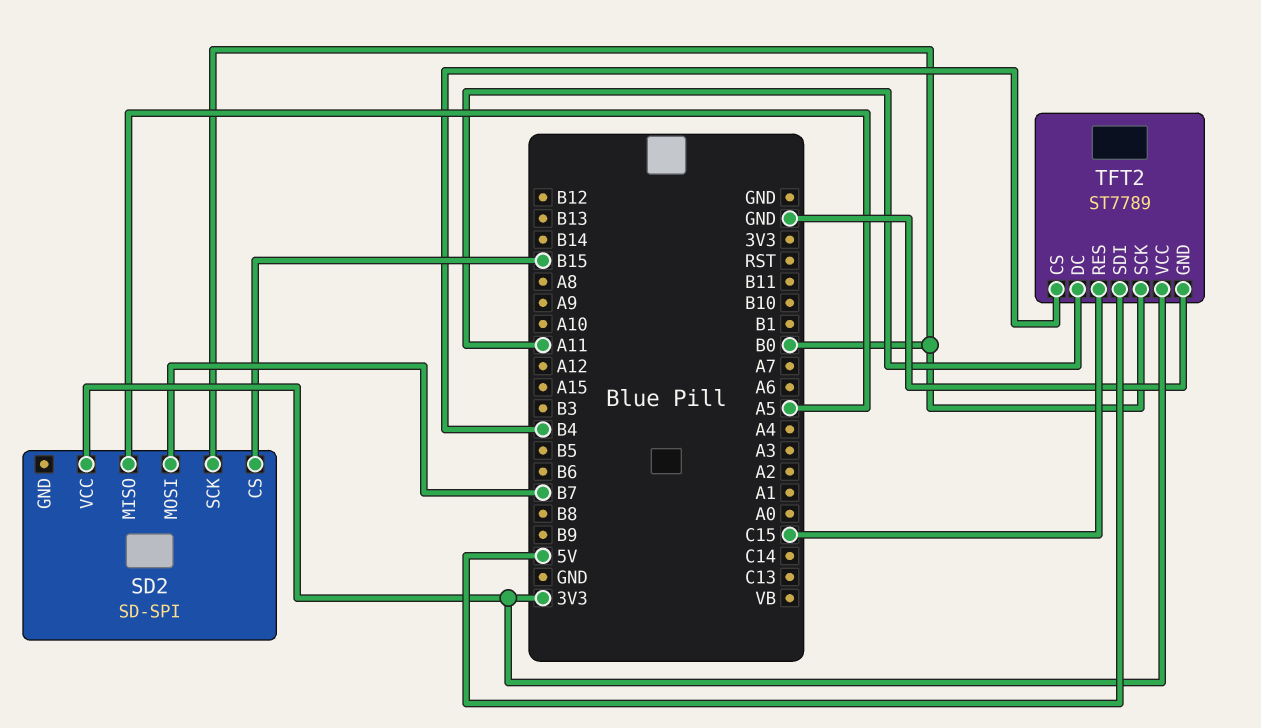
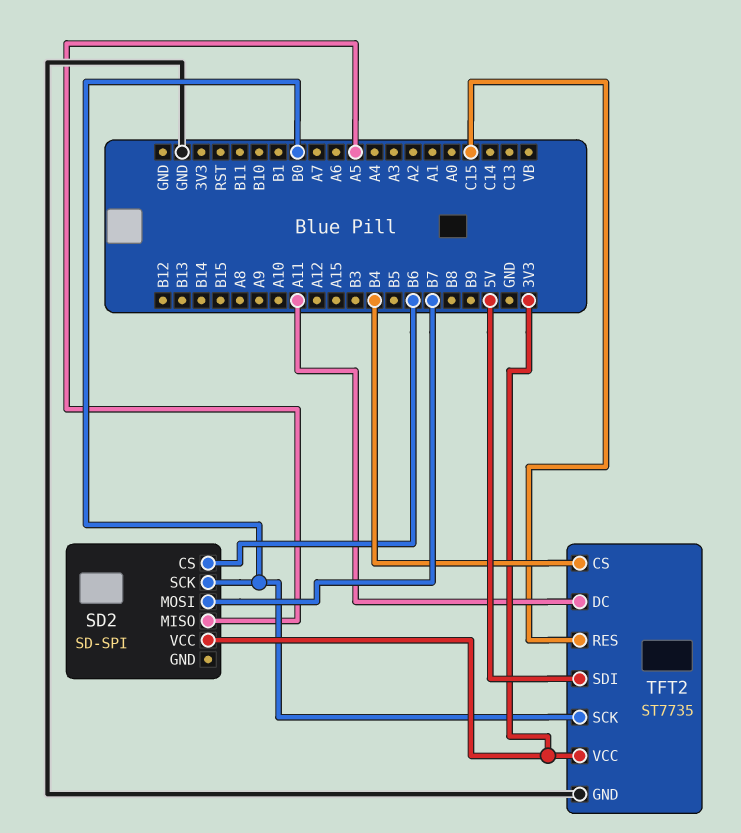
SD2 pin CS: B15 -> B6
TFT2: ST7789 -> ST7735

